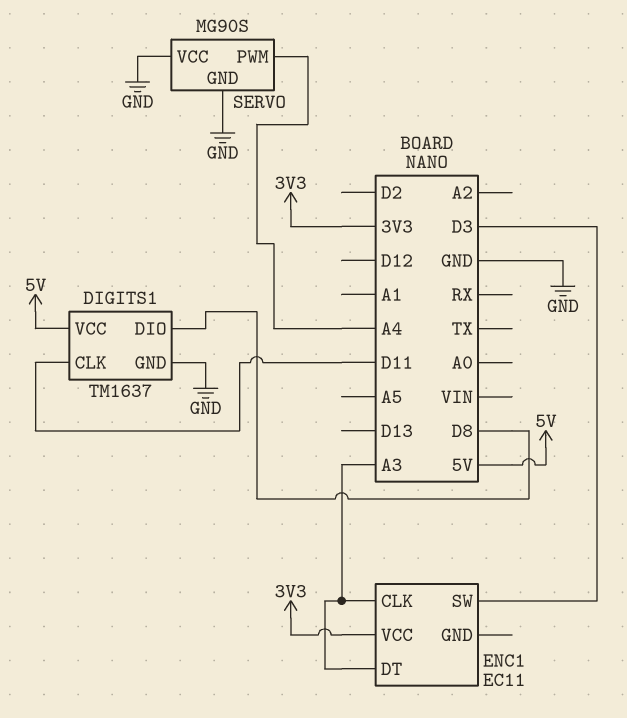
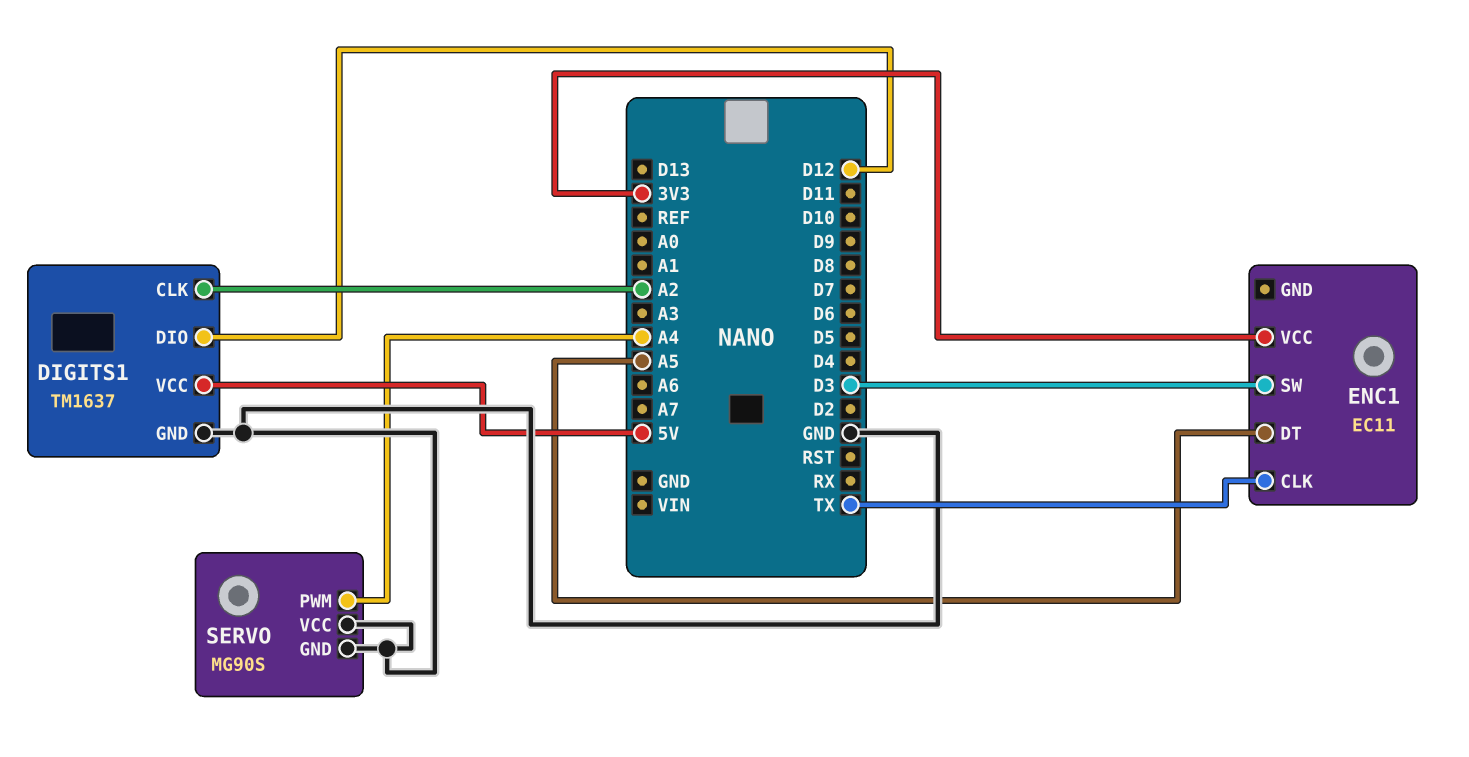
DIGITS1 pin CLK: D11 -> A2
DIGITS1 pin DIO: D8 -> D12
ENC1 pin CLK: A3 -> TX
ENC1 pin DT: A3 -> A5

